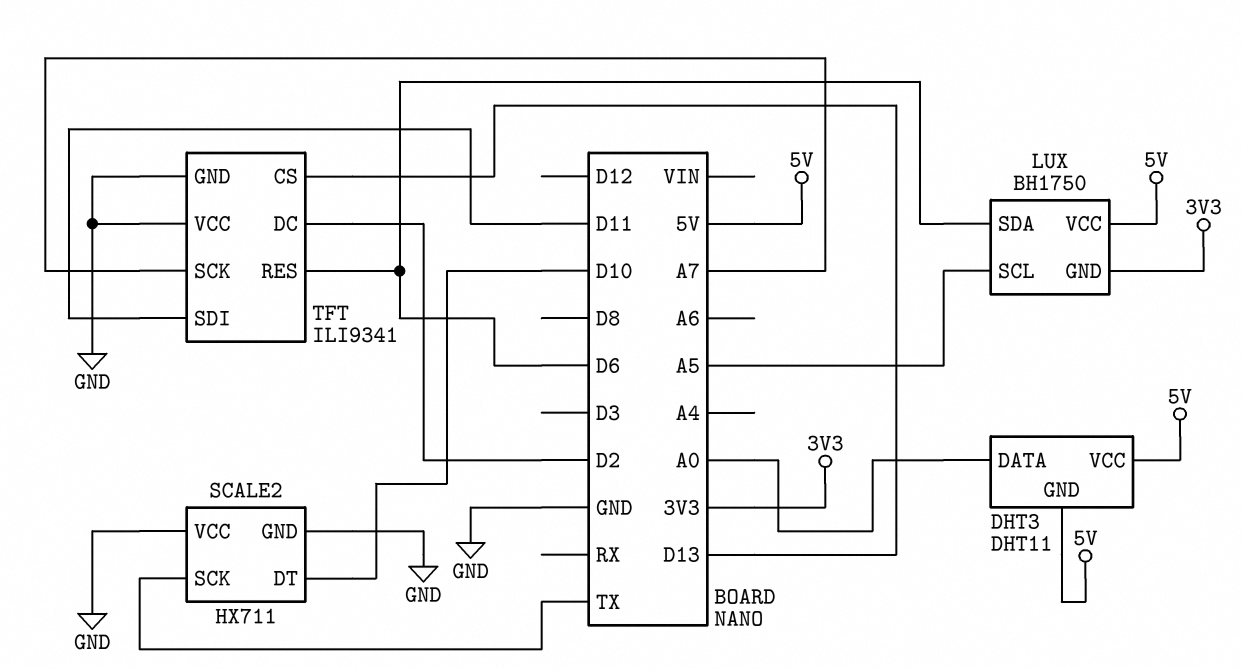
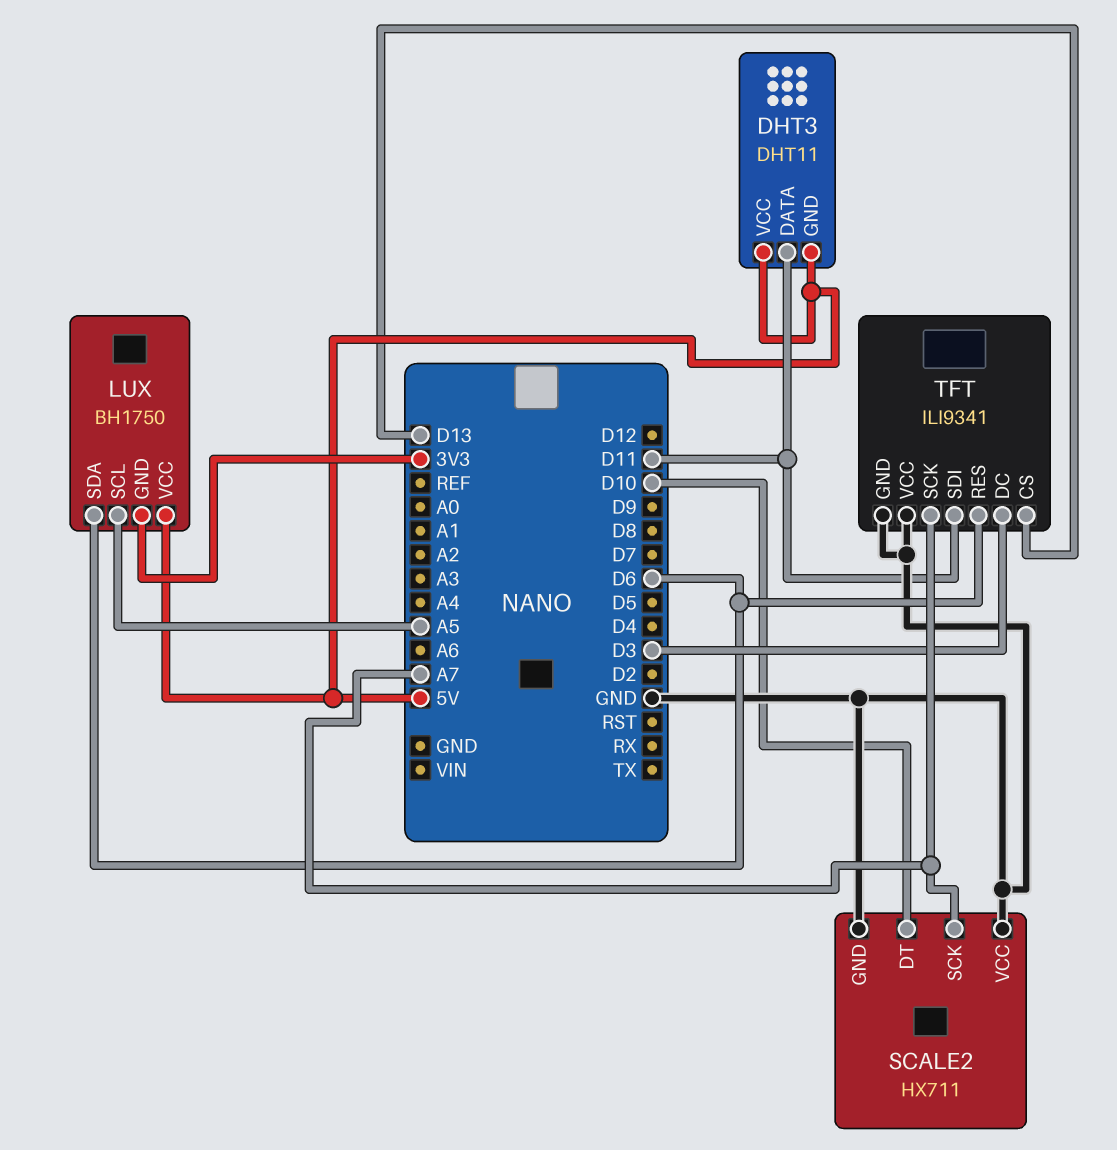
DHT3 pin DATA: A0 -> D11
SCALE2 pin SCK: TX -> A7
TFT pin DC: D2 -> D3

